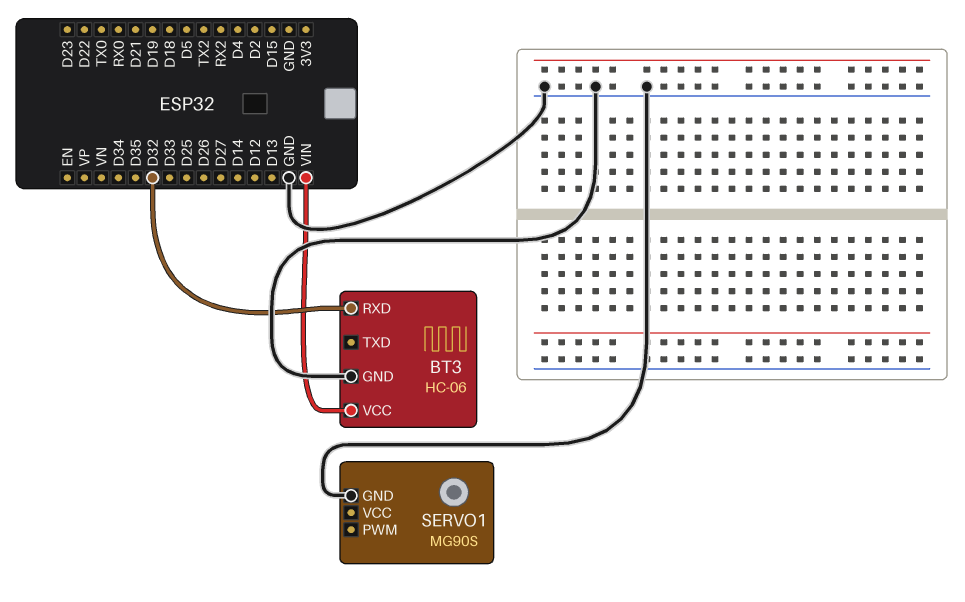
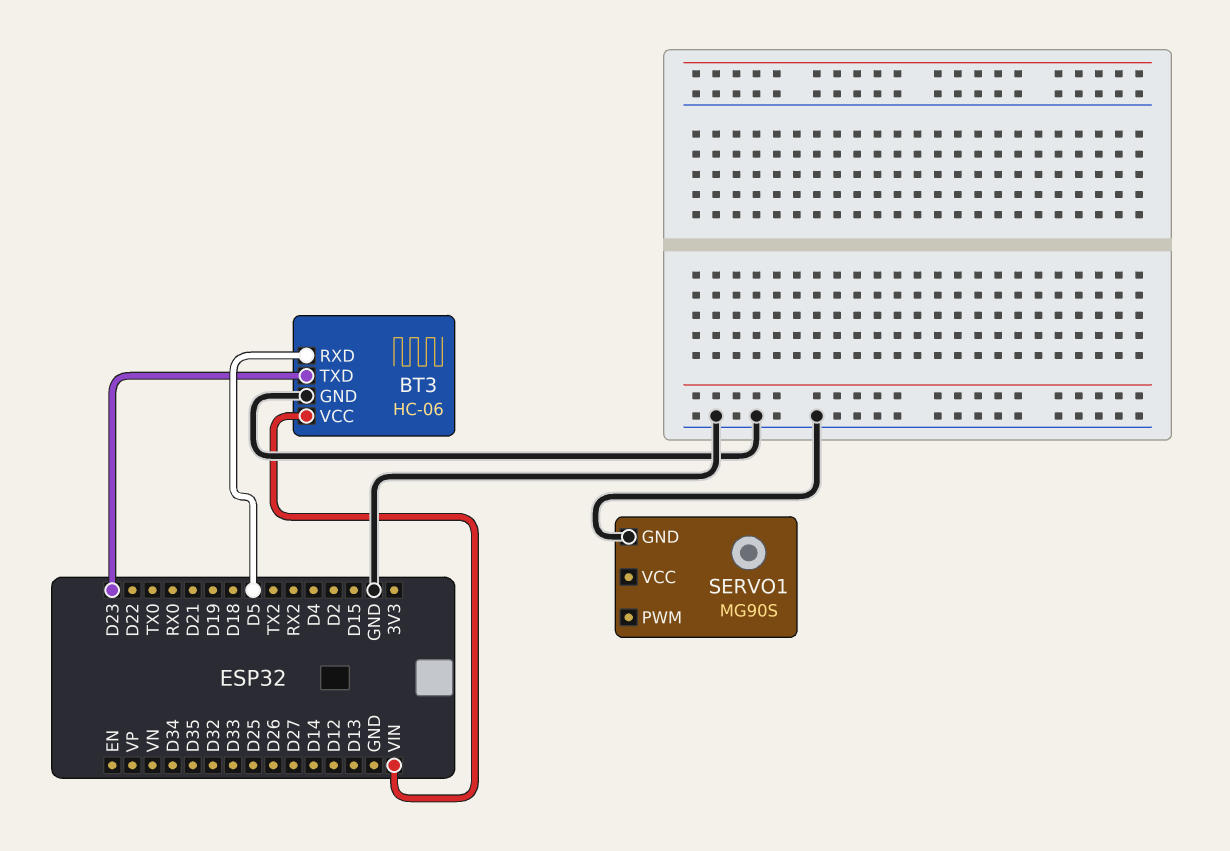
BT3 pin RXD: D32 -> D5
BT3 pin TXD: none -> D23

